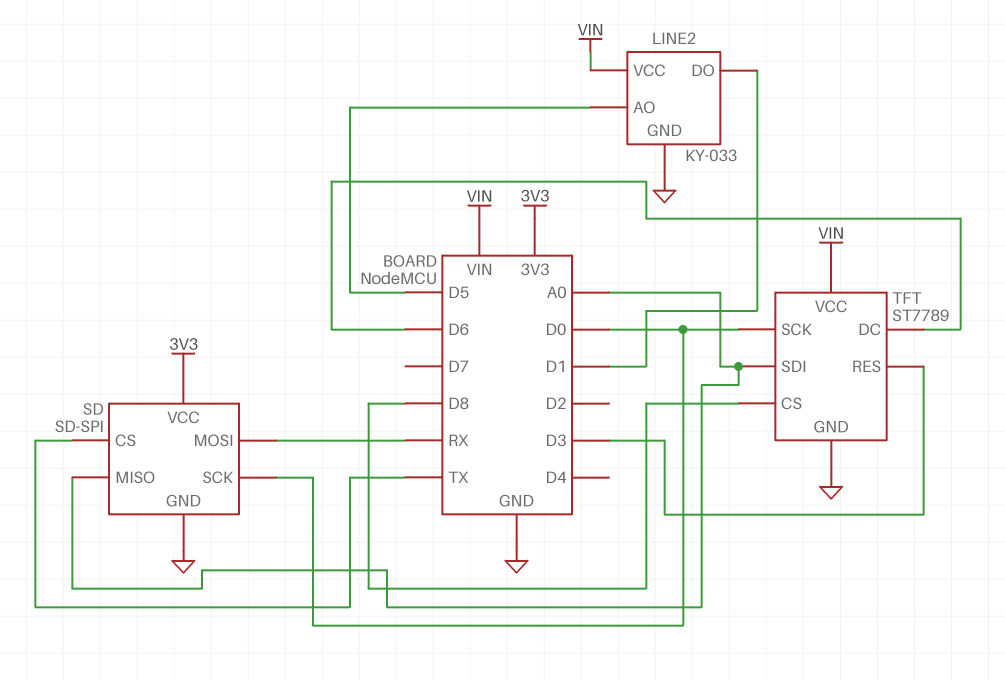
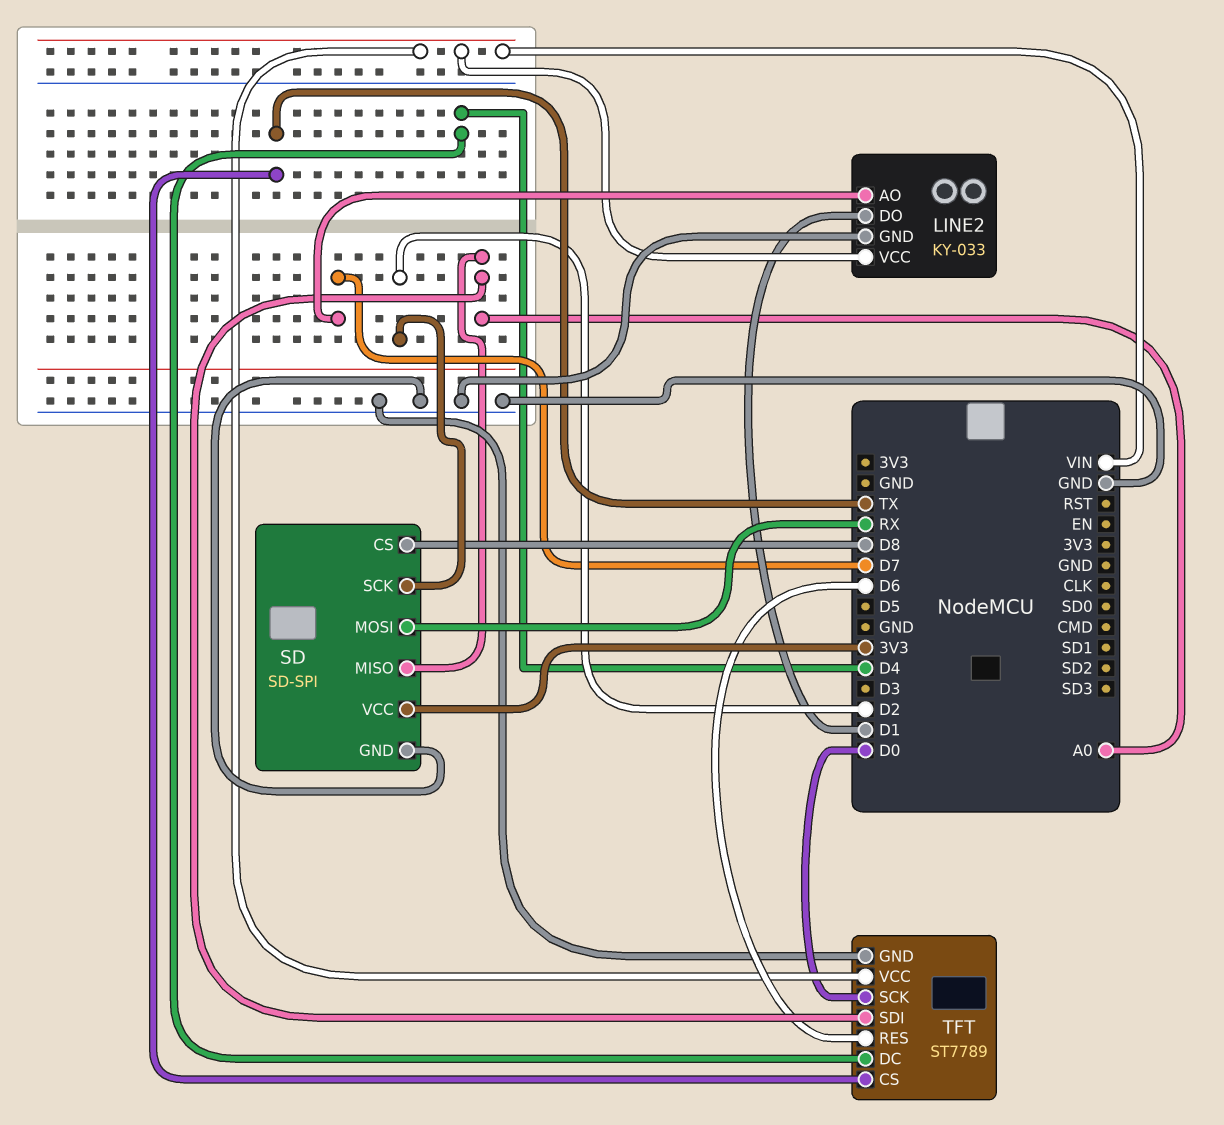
LINE2 pin AO: D5 -> D7
SD pin CS: TX -> D8
SD pin SCK: D0 -> D2
TFT pin CS: D8 -> TX
TFT pin DC: D6 -> D4
TFT pin RES: D3 -> D6

